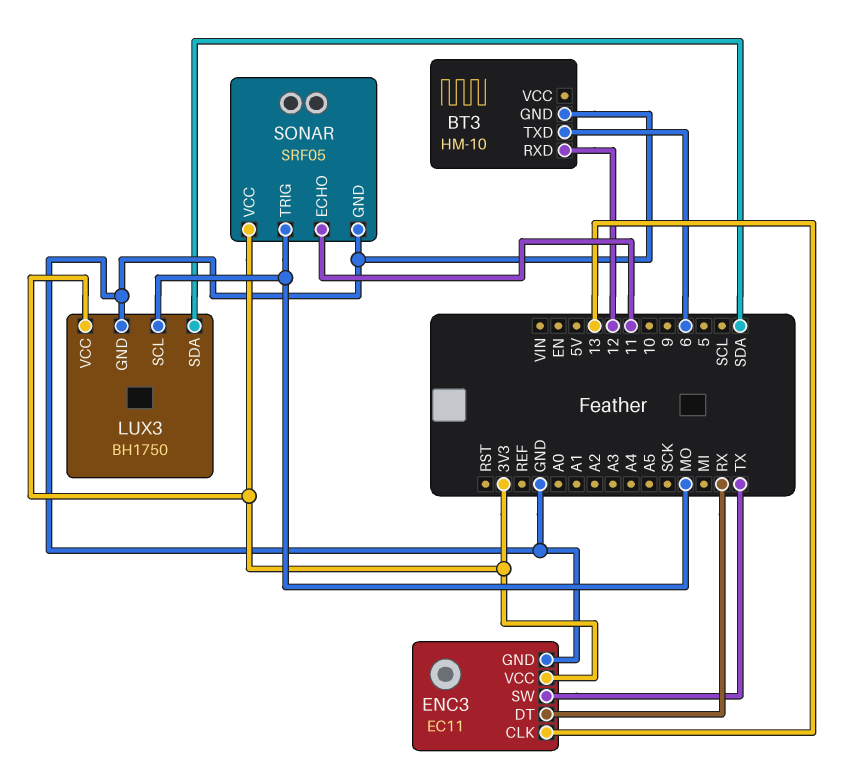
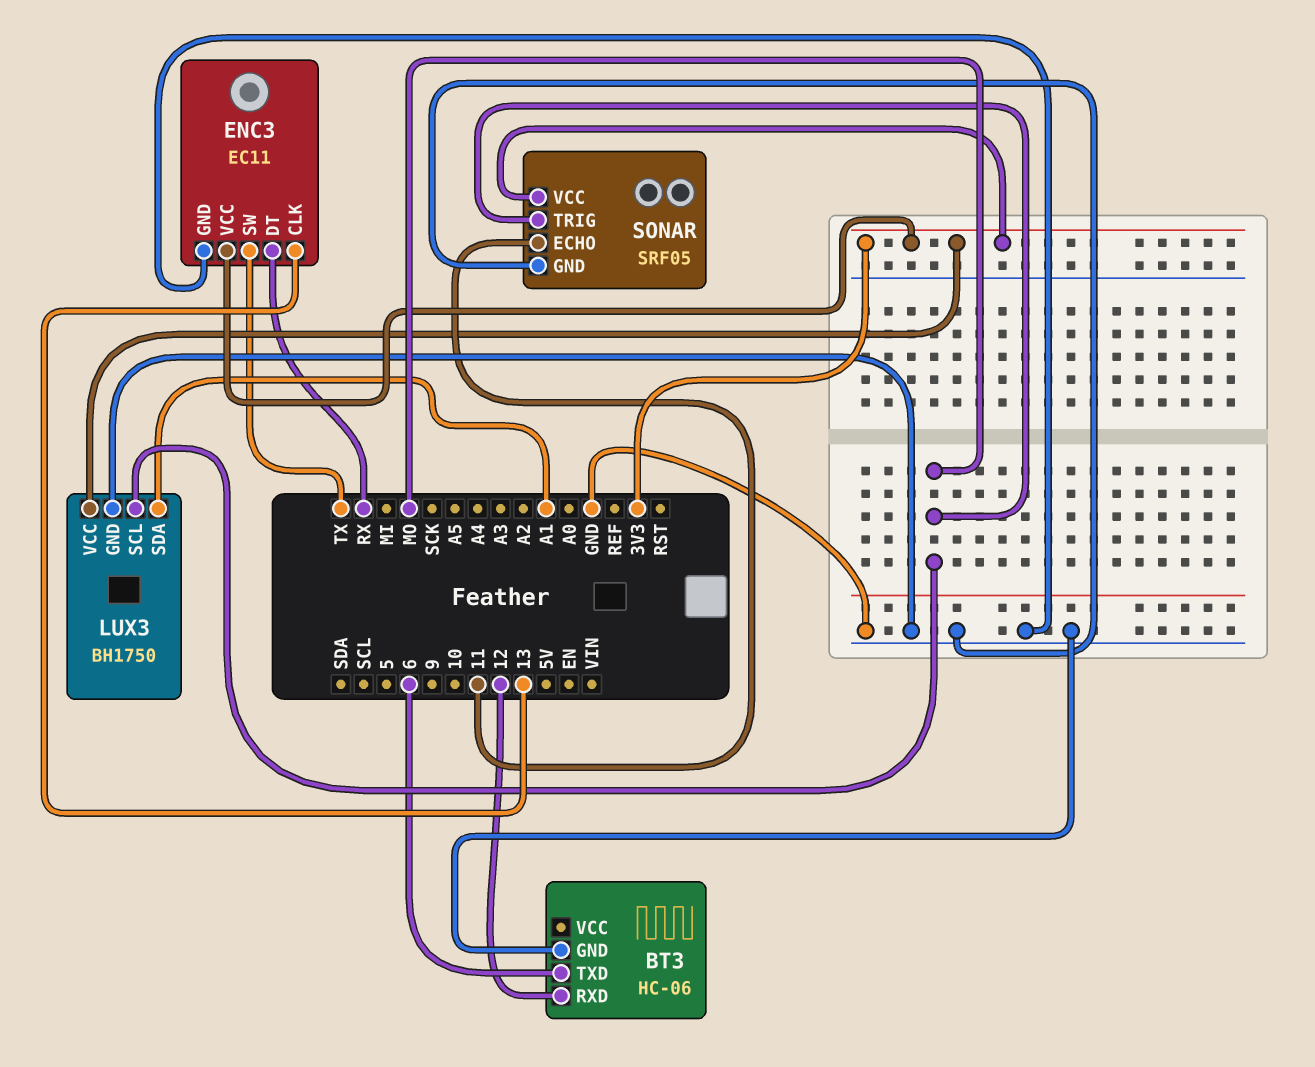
BT3: HM-10 -> HC-06
LUX3 pin SDA: SDA -> A1

